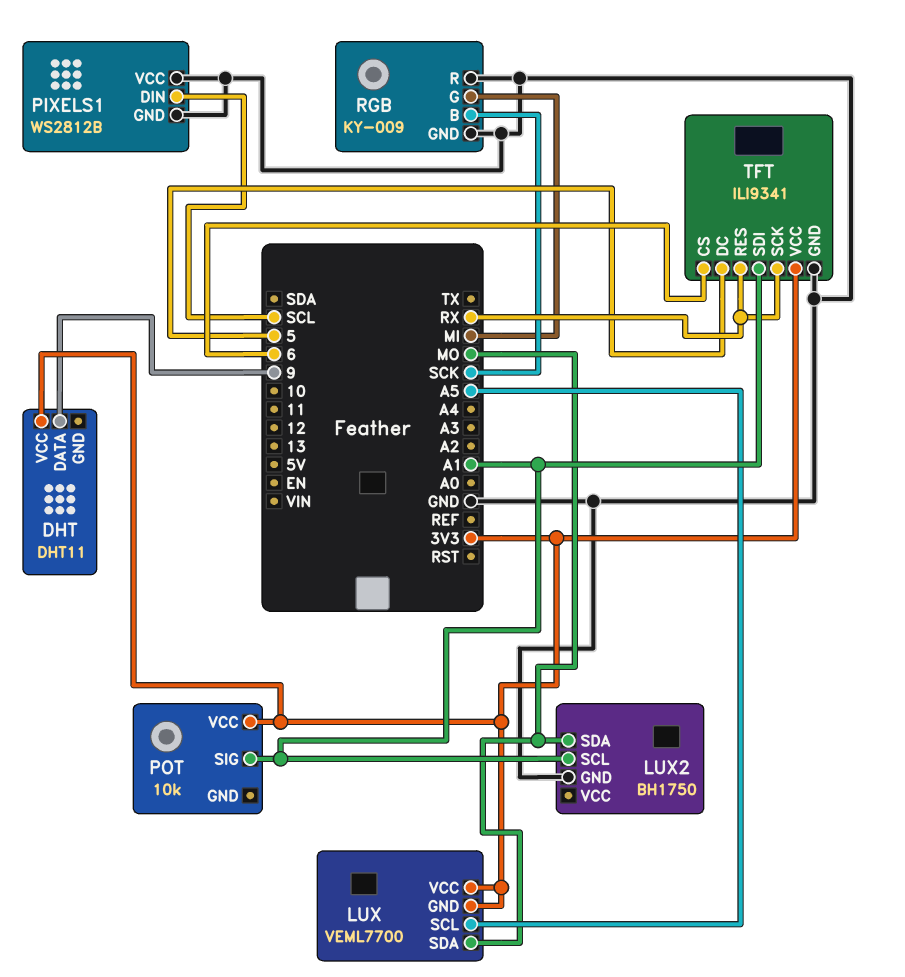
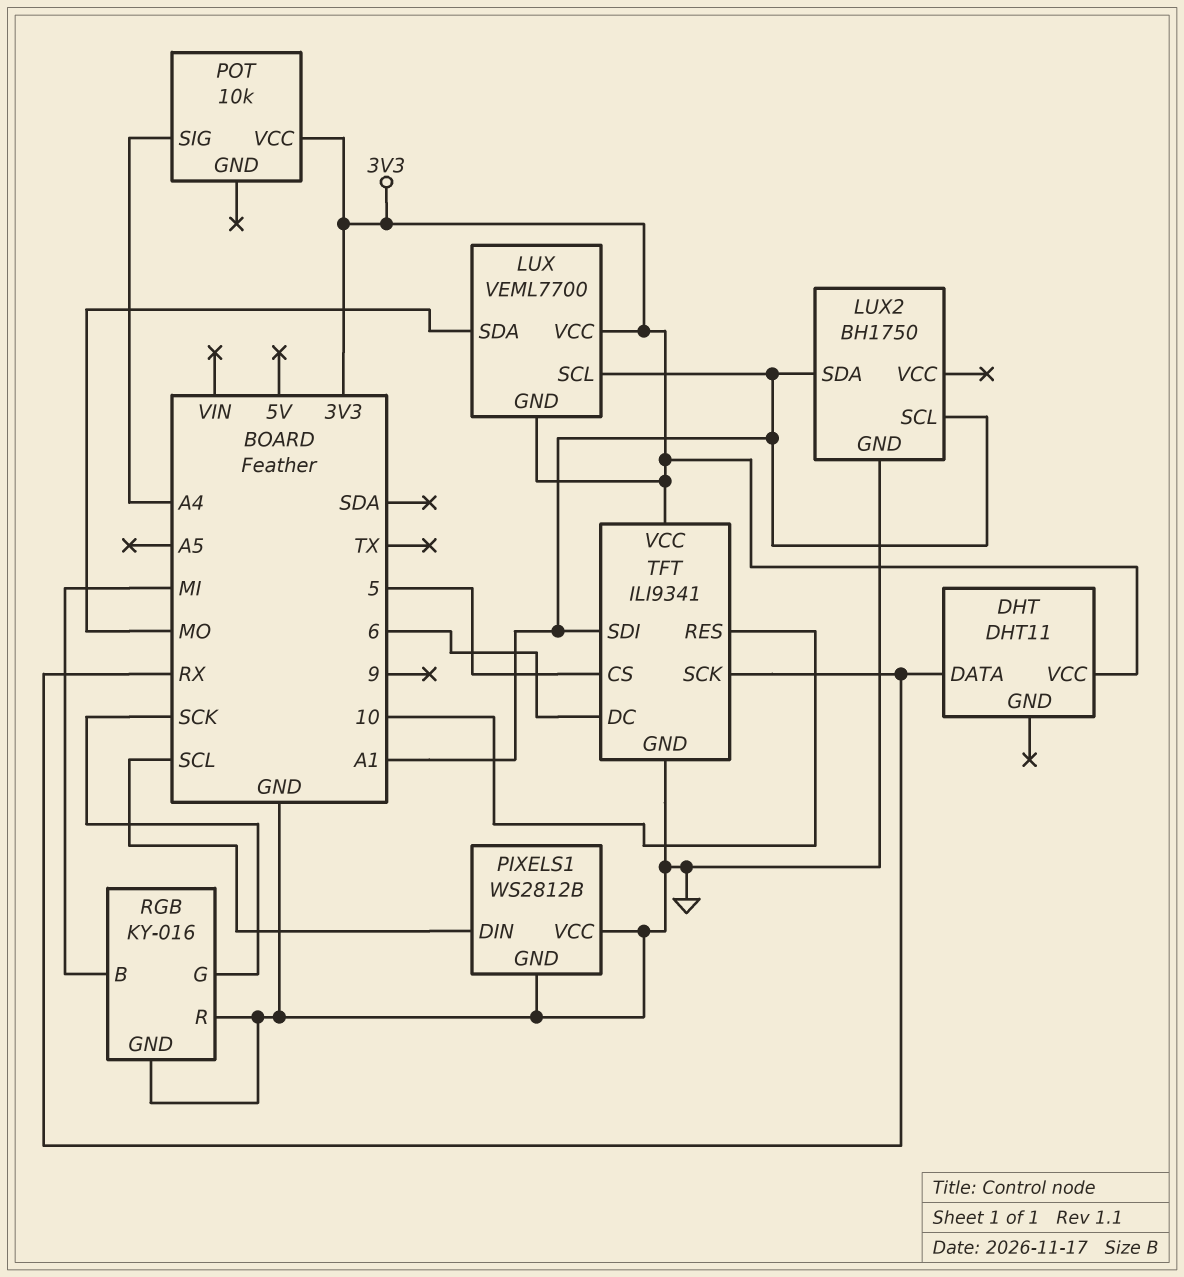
DHT pin DATA: 9 -> RX
LUX pin SCL: A5 -> A1
LUX2 pin SDA: MO -> A1
POT pin SIG: A1 -> A4
RGB: KY-009 -> KY-016
RGB pin B: SCK -> MI
RGB pin G: MI -> SCK
TFT pin CS: 6 -> 5
TFT pin DC: 5 -> 6
TFT pin RES: RX -> 10

